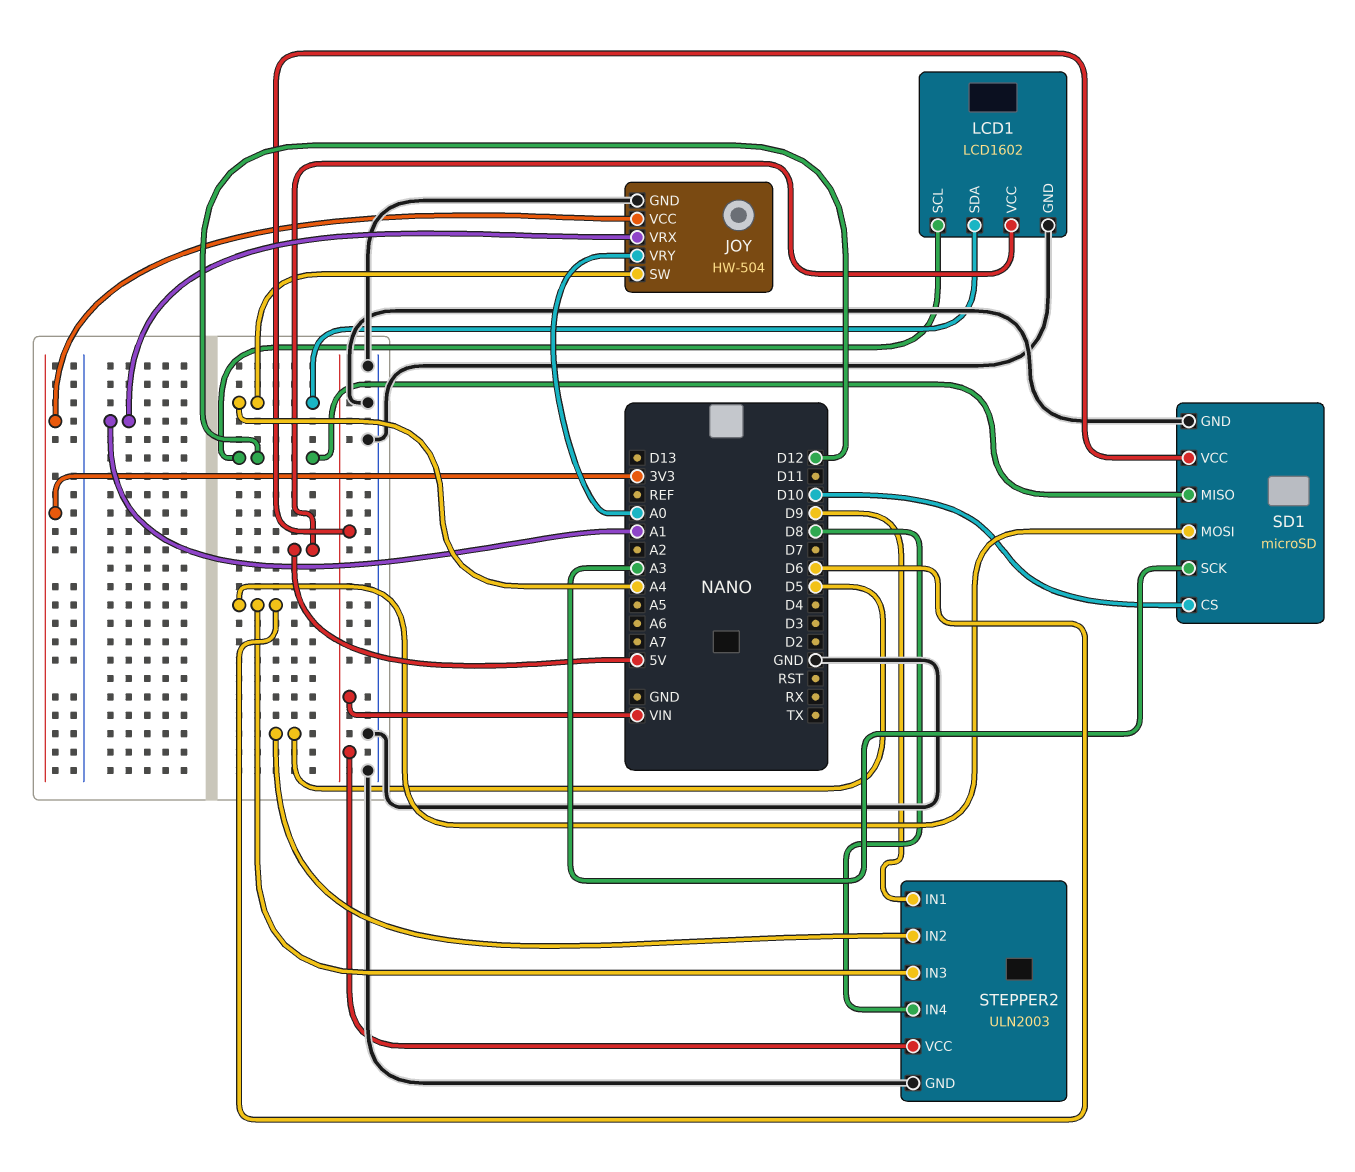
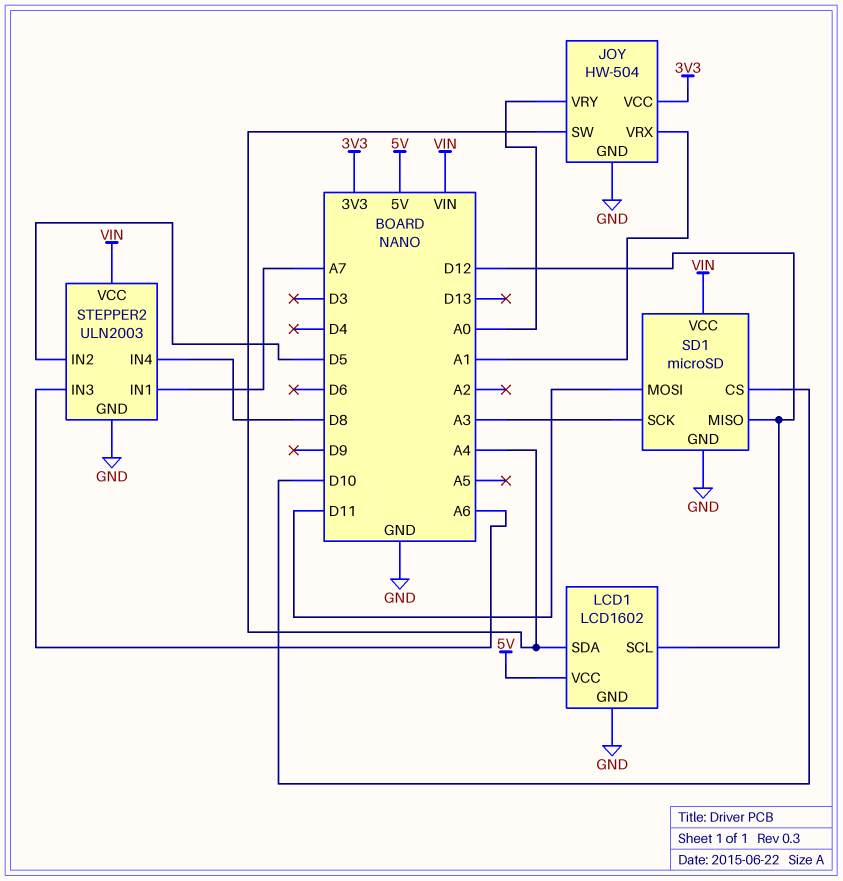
SD1 pin MOSI: D6 -> D11
STEPPER2 pin IN1: D9 -> A7
STEPPER2 pin IN3: D6 -> A6

